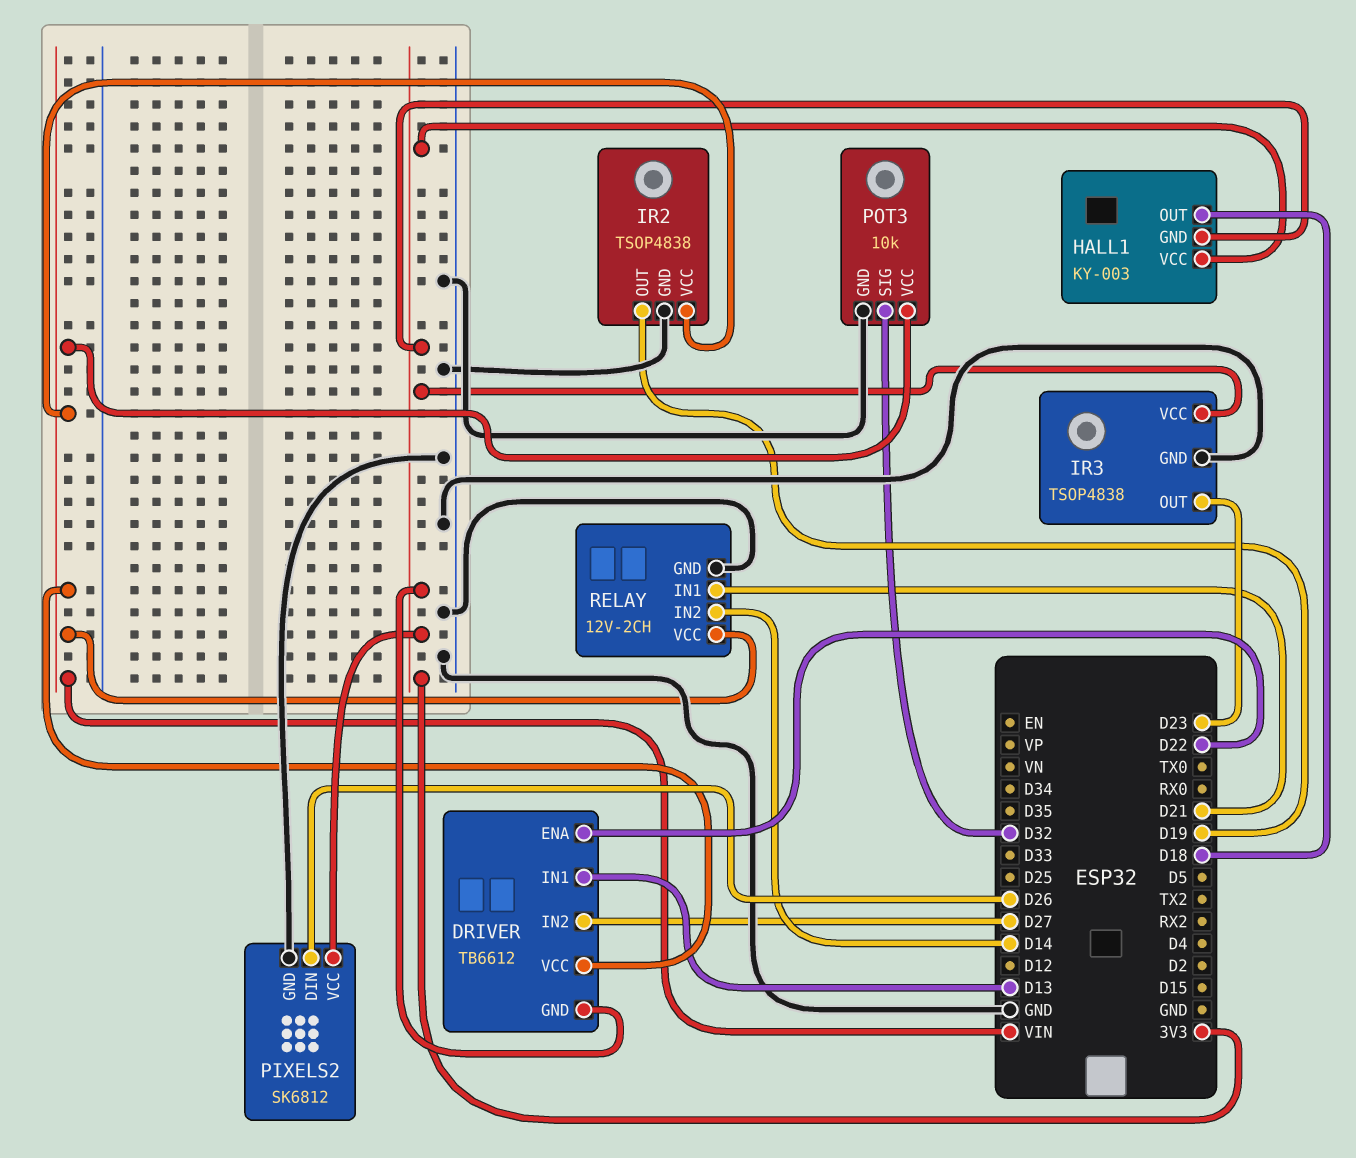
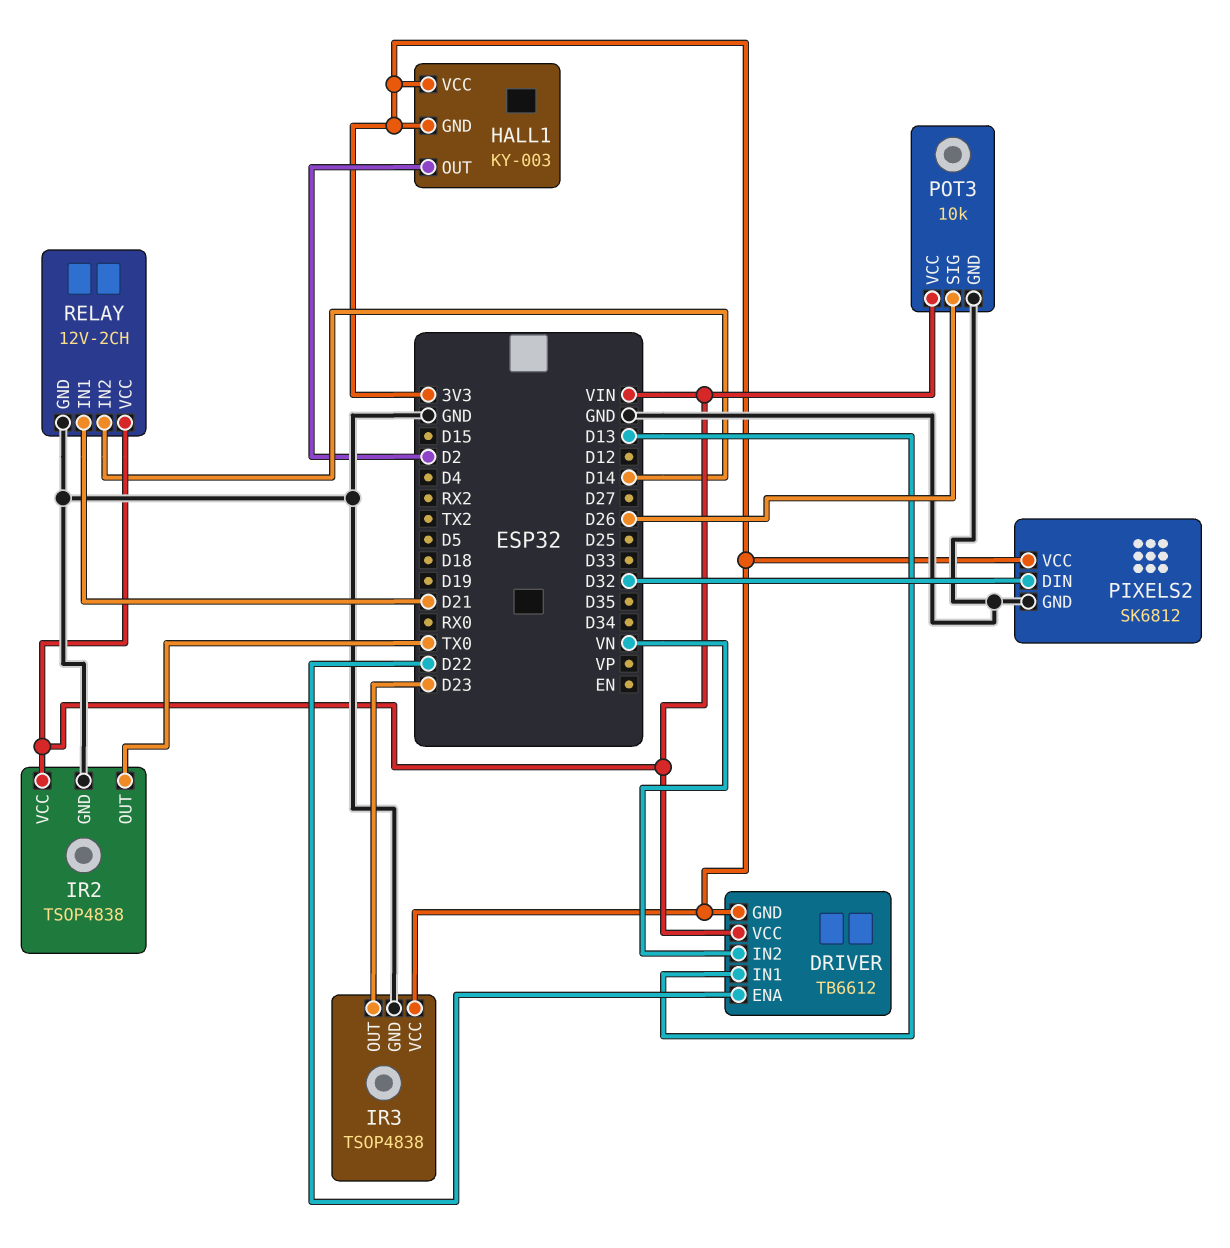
DRIVER pin IN2: D27 -> VN
HALL1 pin OUT: D18 -> D2
IR2 pin OUT: D19 -> TX0
PIXELS2 pin DIN: D26 -> D32
POT3 pin SIG: D32 -> D26

